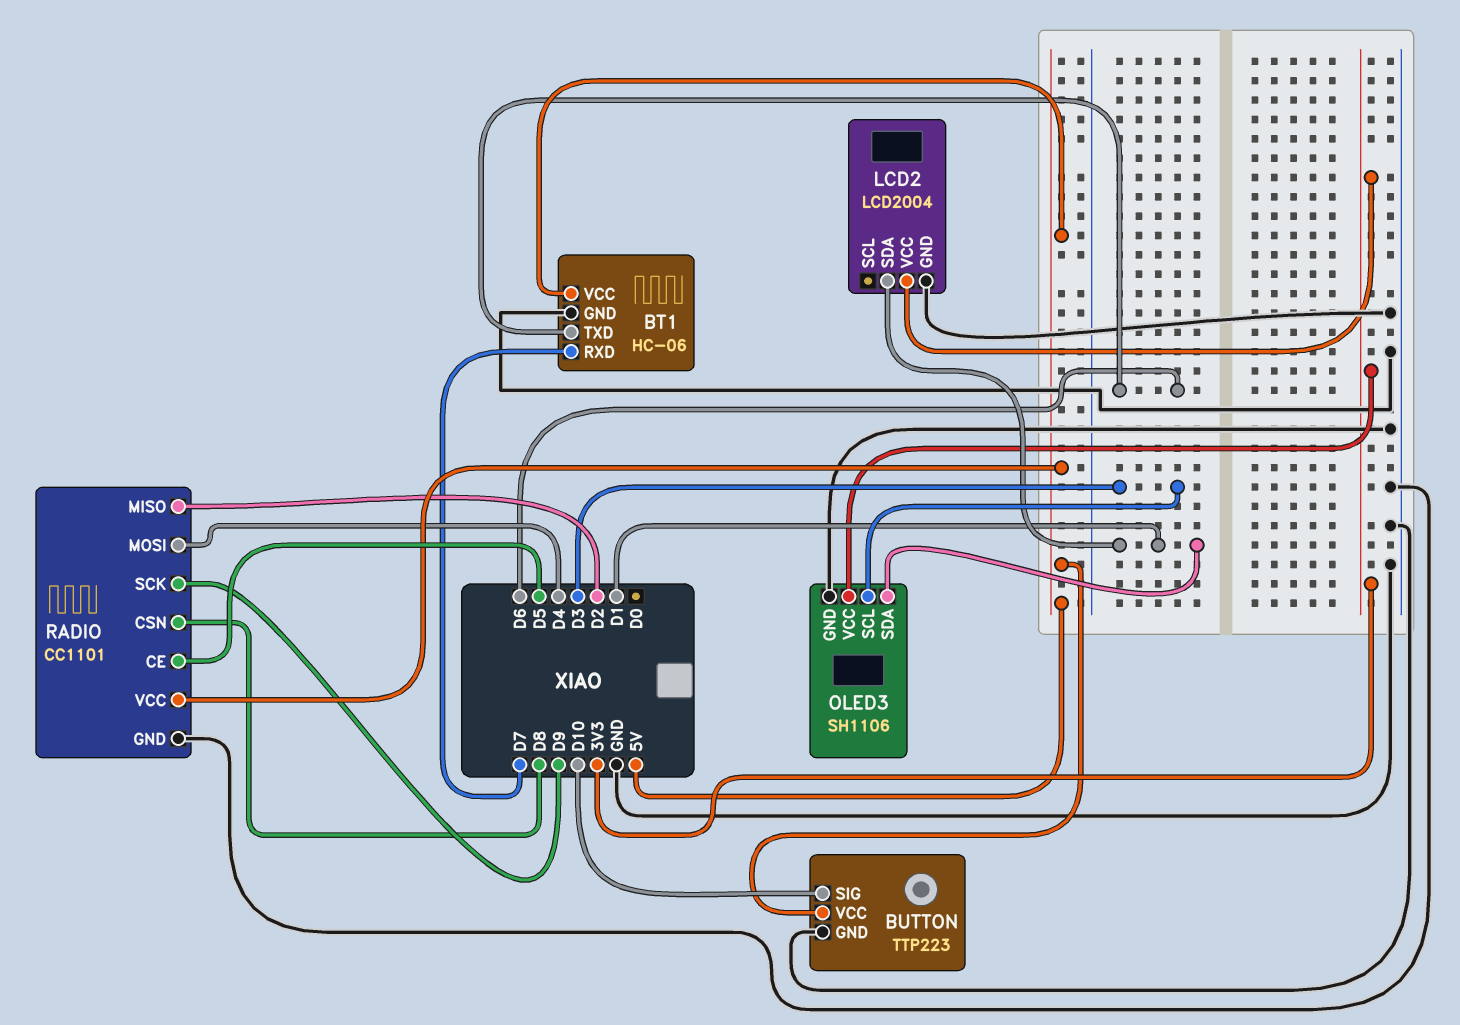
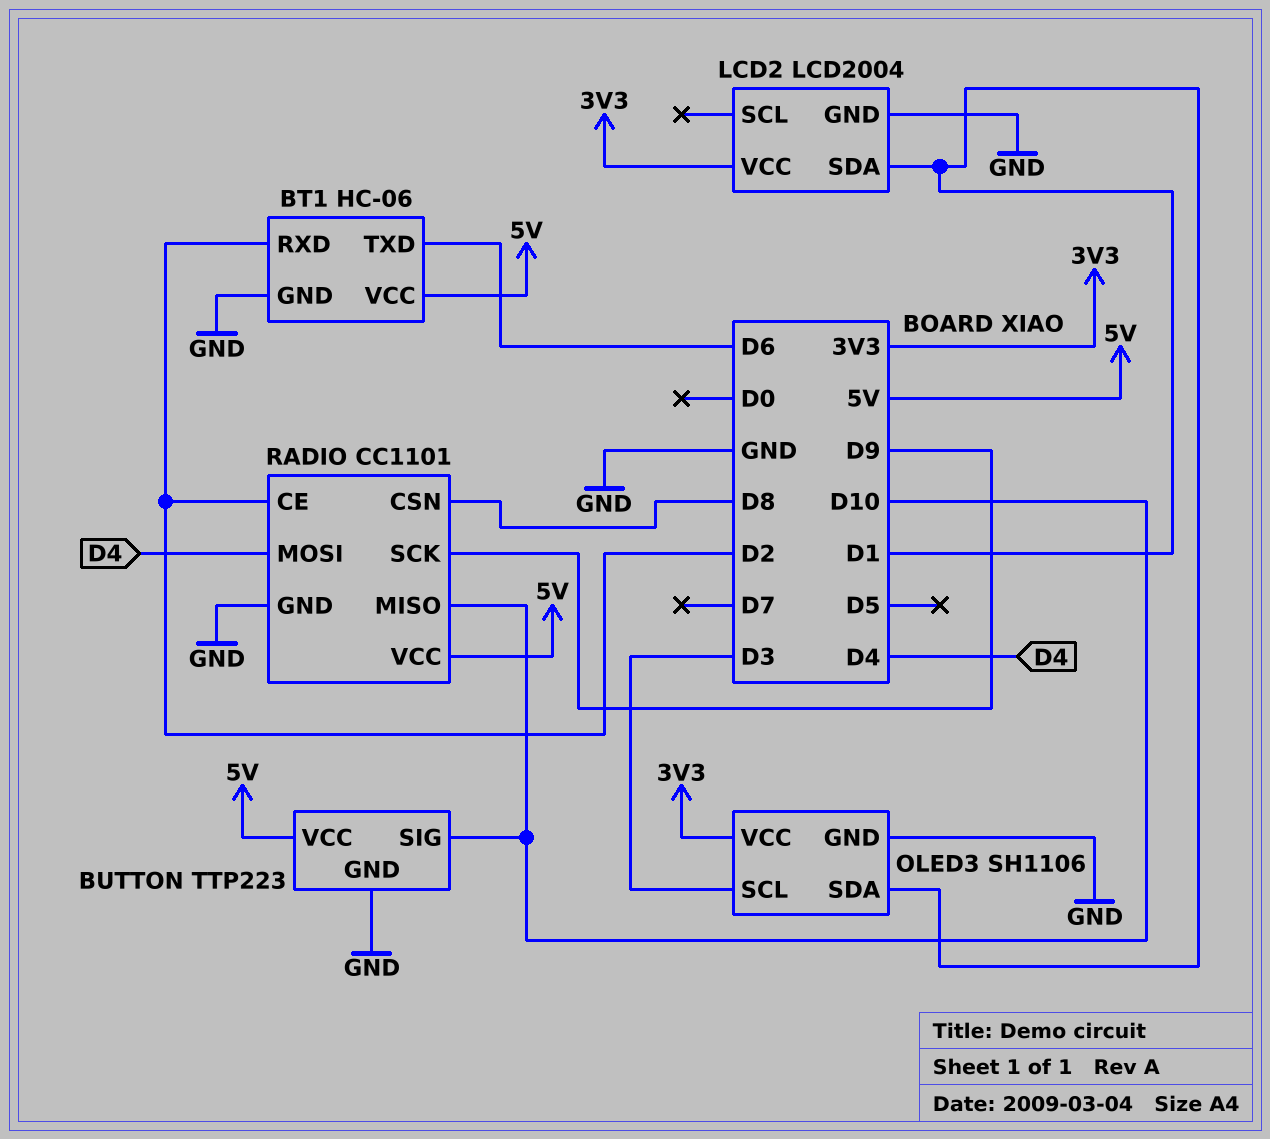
BT1 pin RXD: D7 -> D2
RADIO pin CE: D5 -> D2
RADIO pin MISO: D2 -> D10

